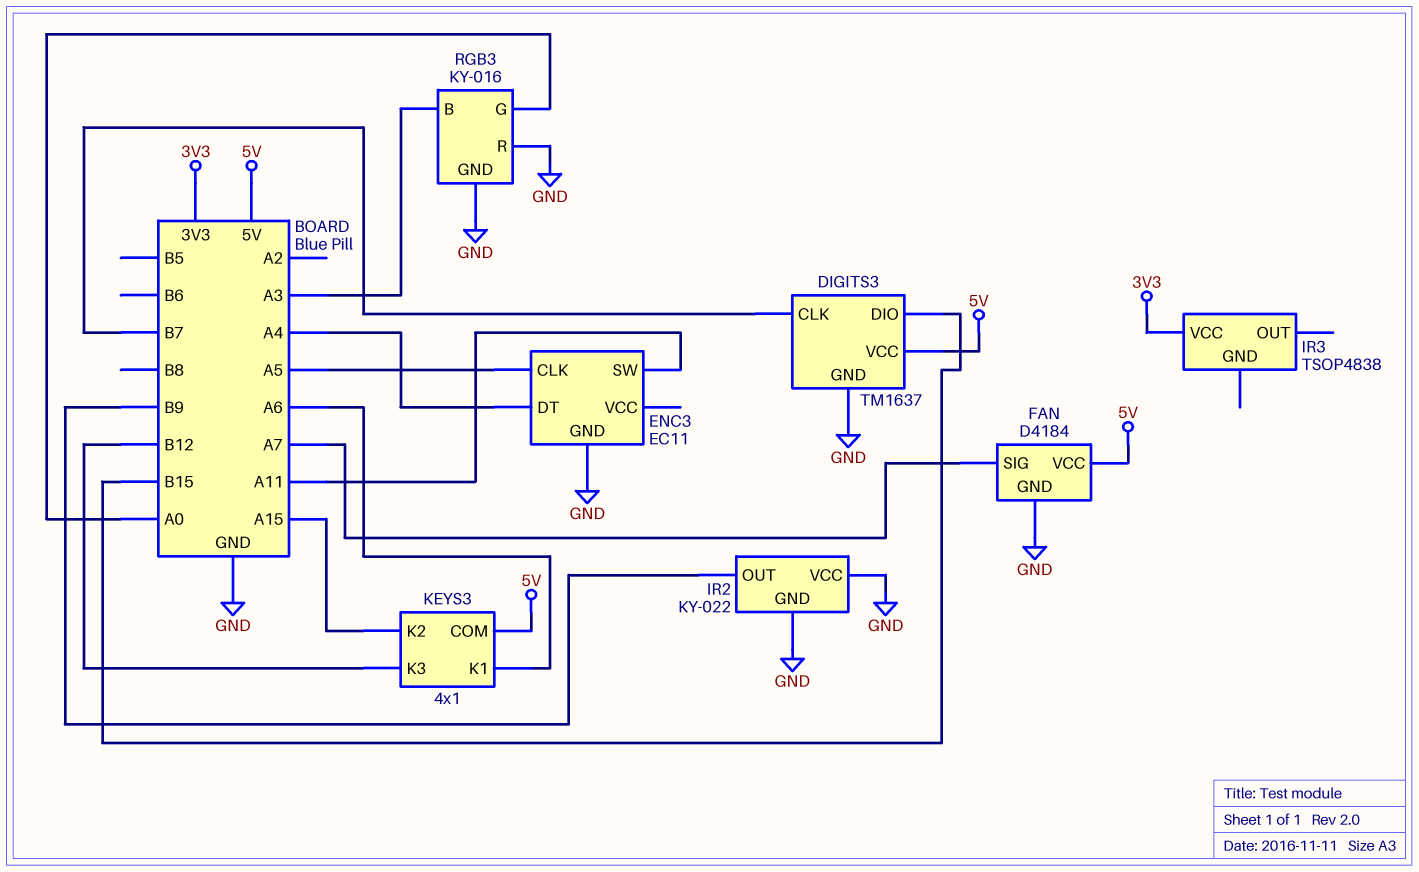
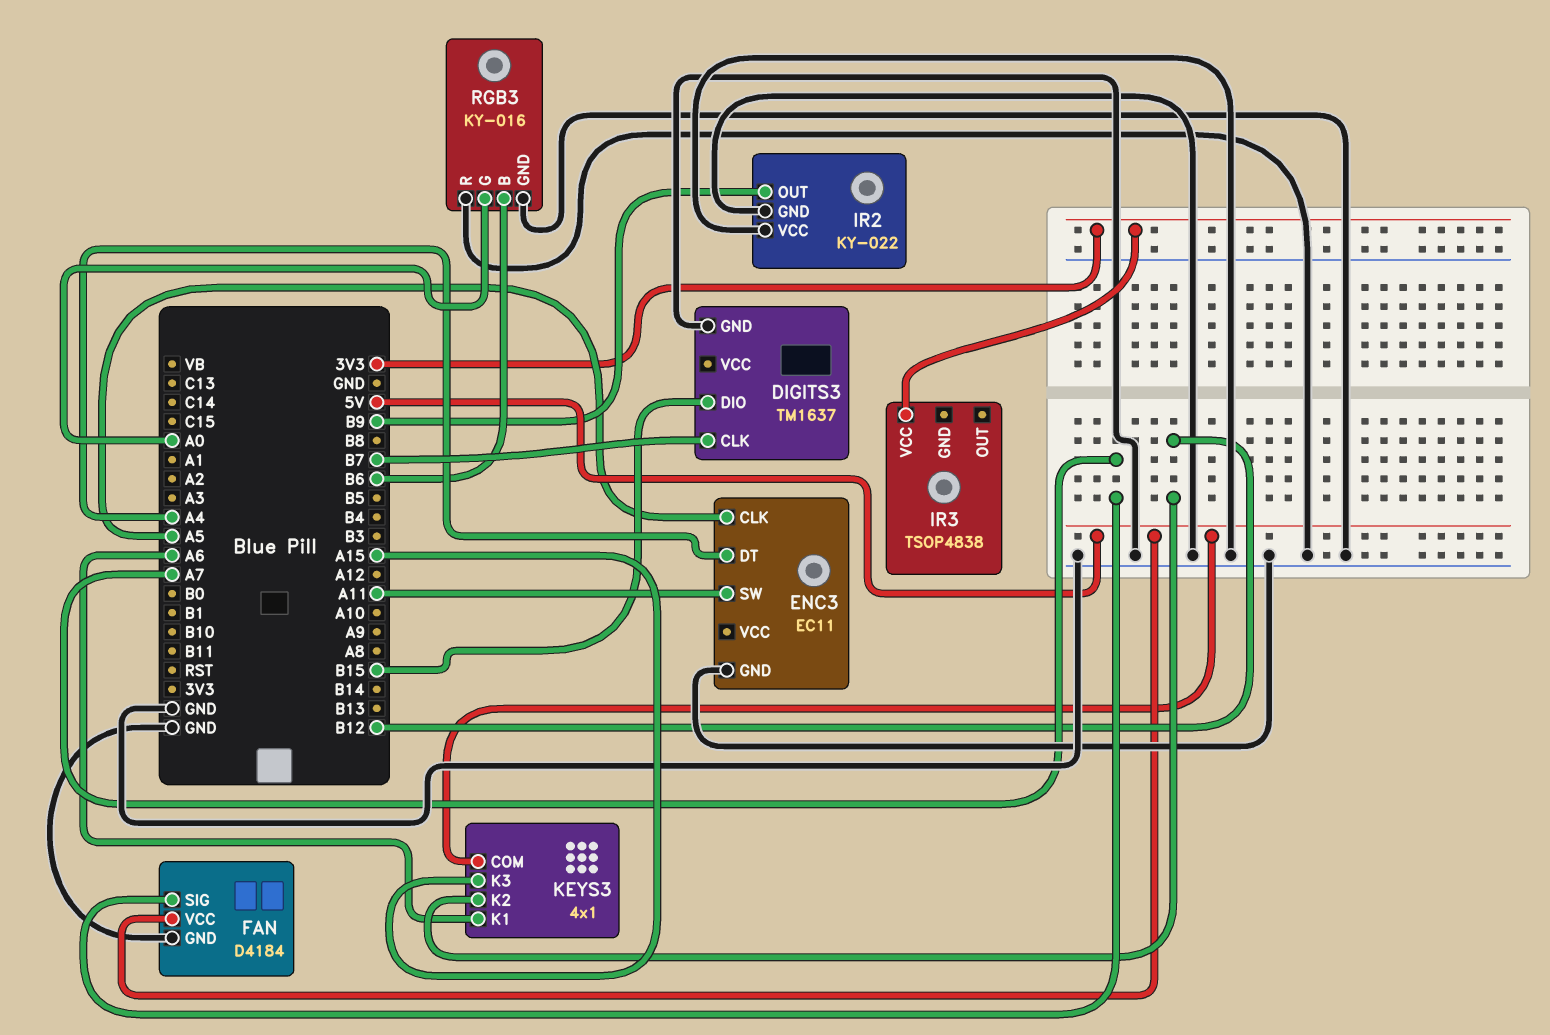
DIGITS3 pin VCC: 5V -> none
KEYS3 pin K2: A15 -> B12
KEYS3 pin K3: B12 -> A15
RGB3 pin B: A3 -> B6

